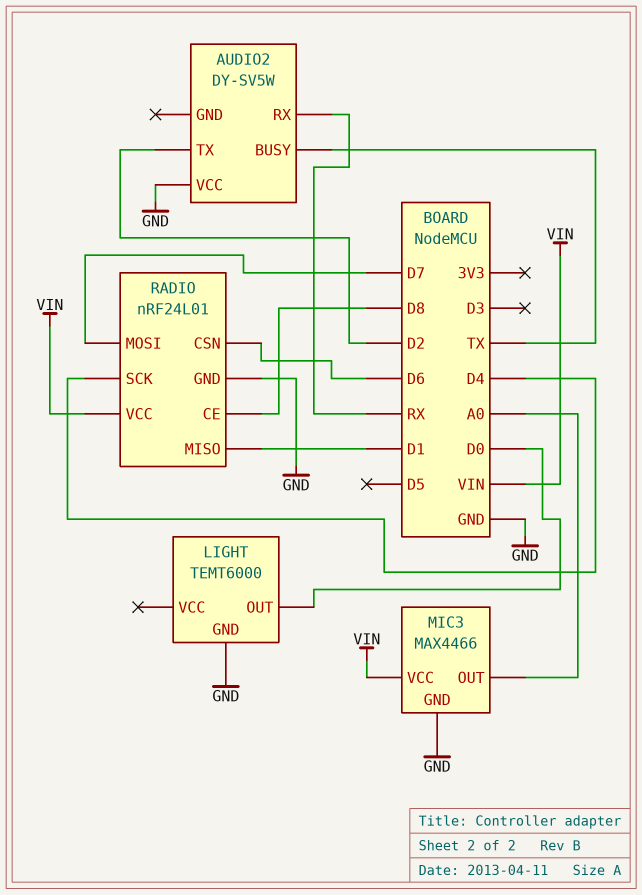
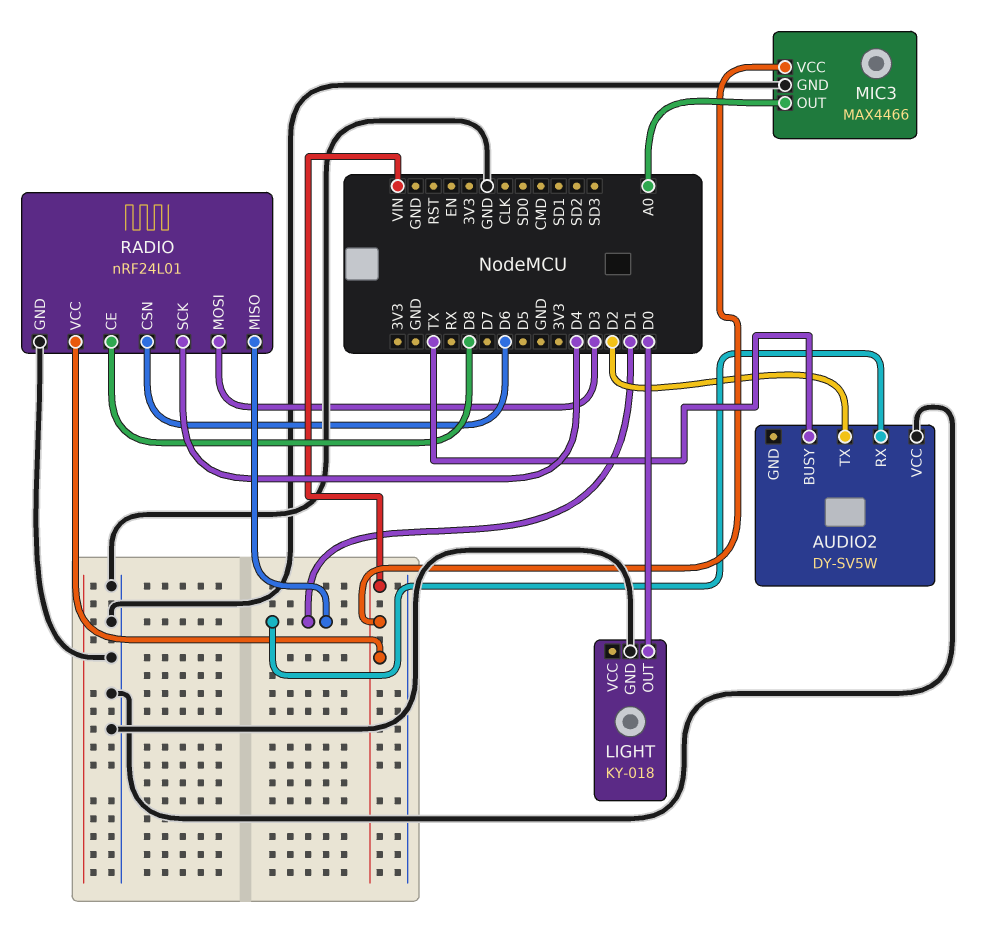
AUDIO2 pin RX: RX -> D1
LIGHT: TEMT6000 -> KY-018
RADIO pin MOSI: D7 -> D3

